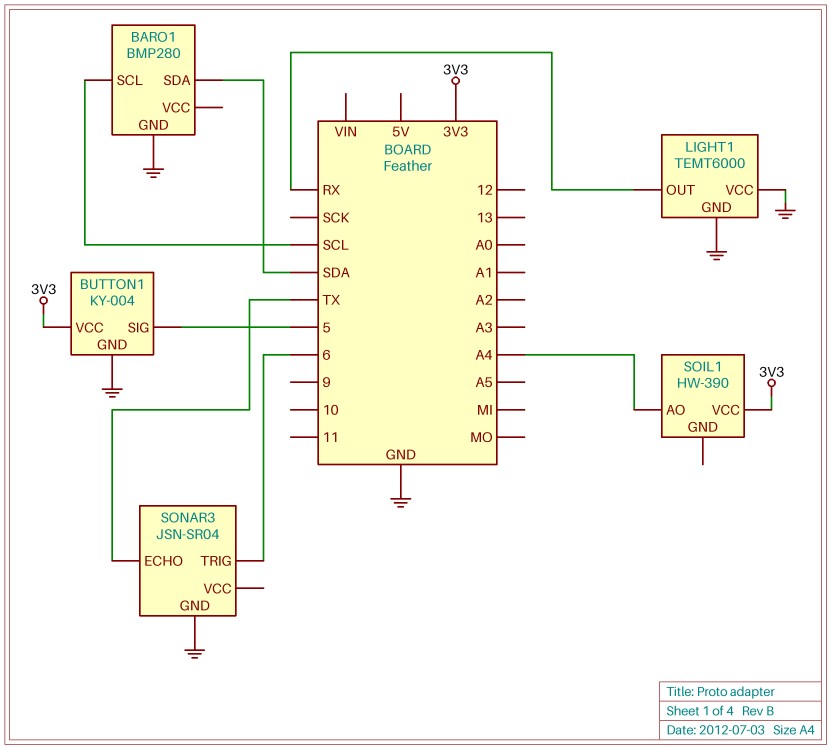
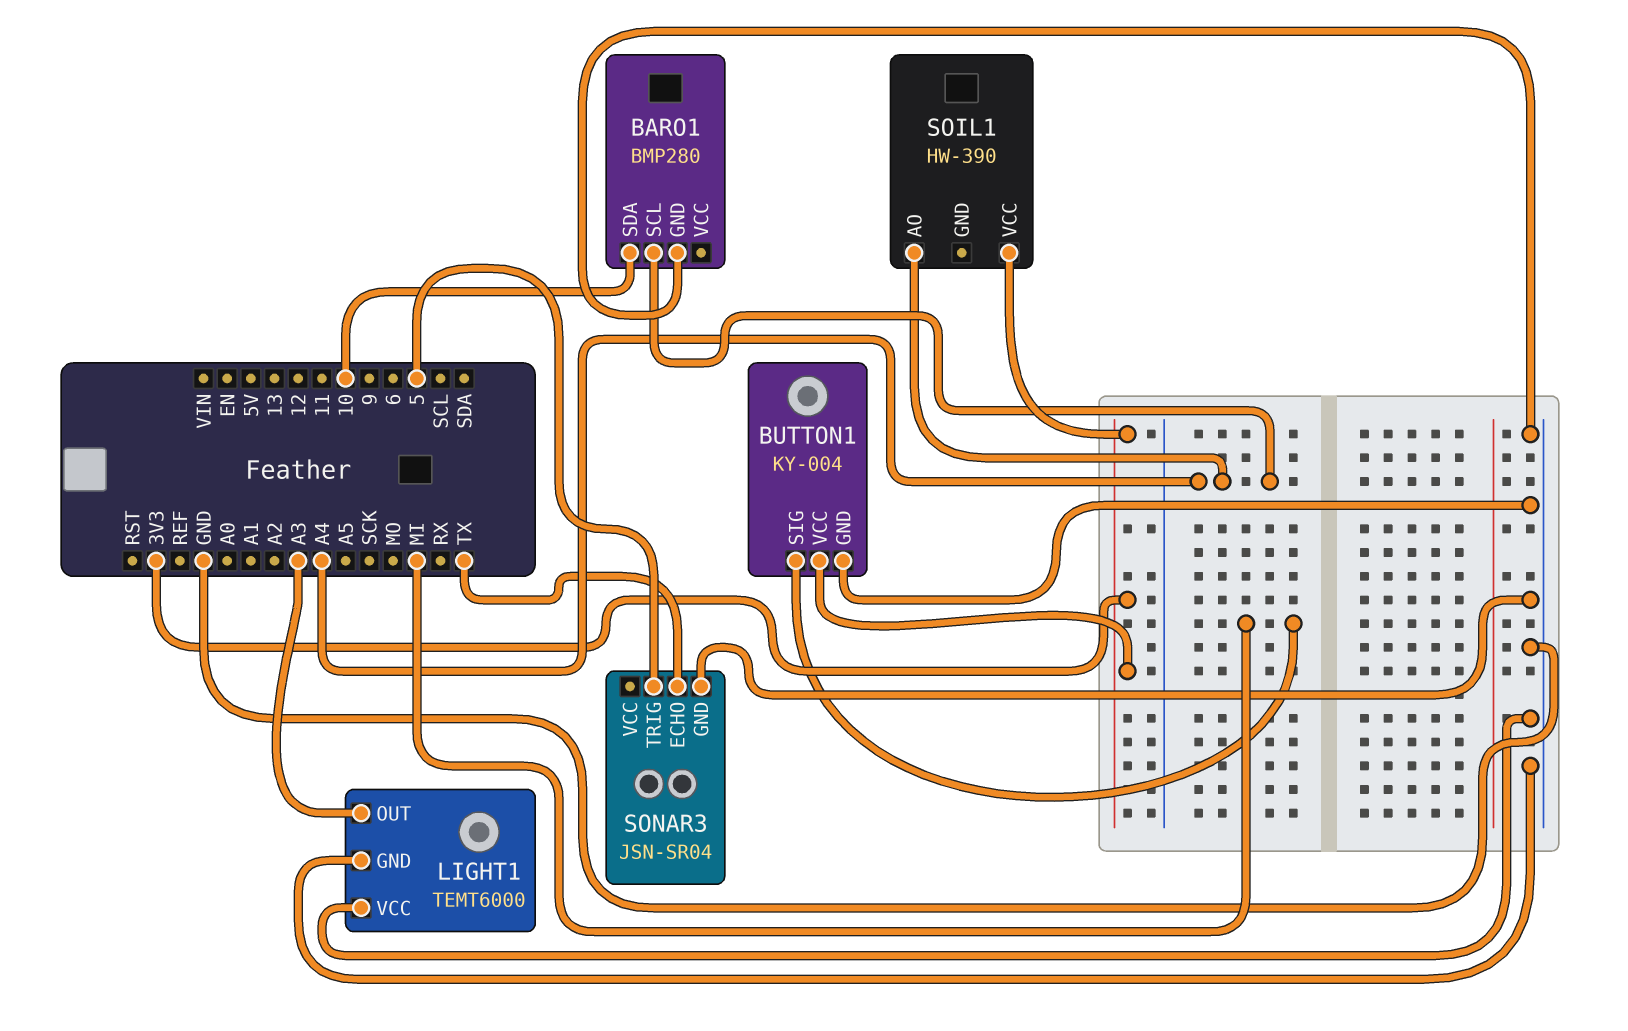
BARO1 pin SCL: SCL -> A4
BARO1 pin SDA: SDA -> 10
BUTTON1 pin SIG: 5 -> MI
LIGHT1 pin OUT: RX -> A3
SONAR3 pin TRIG: 6 -> 5

